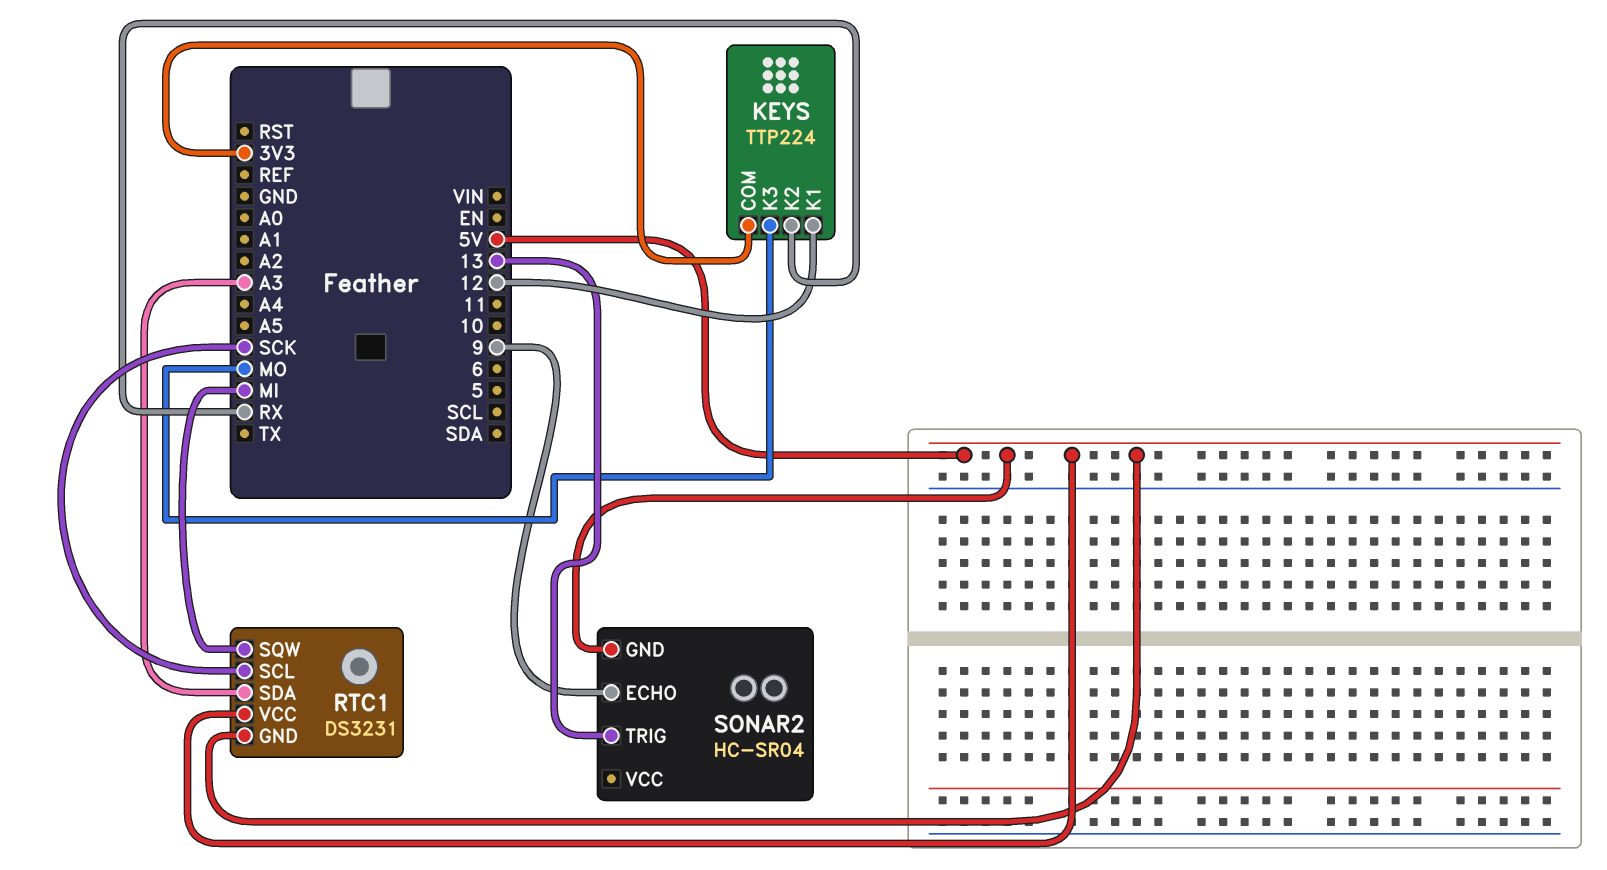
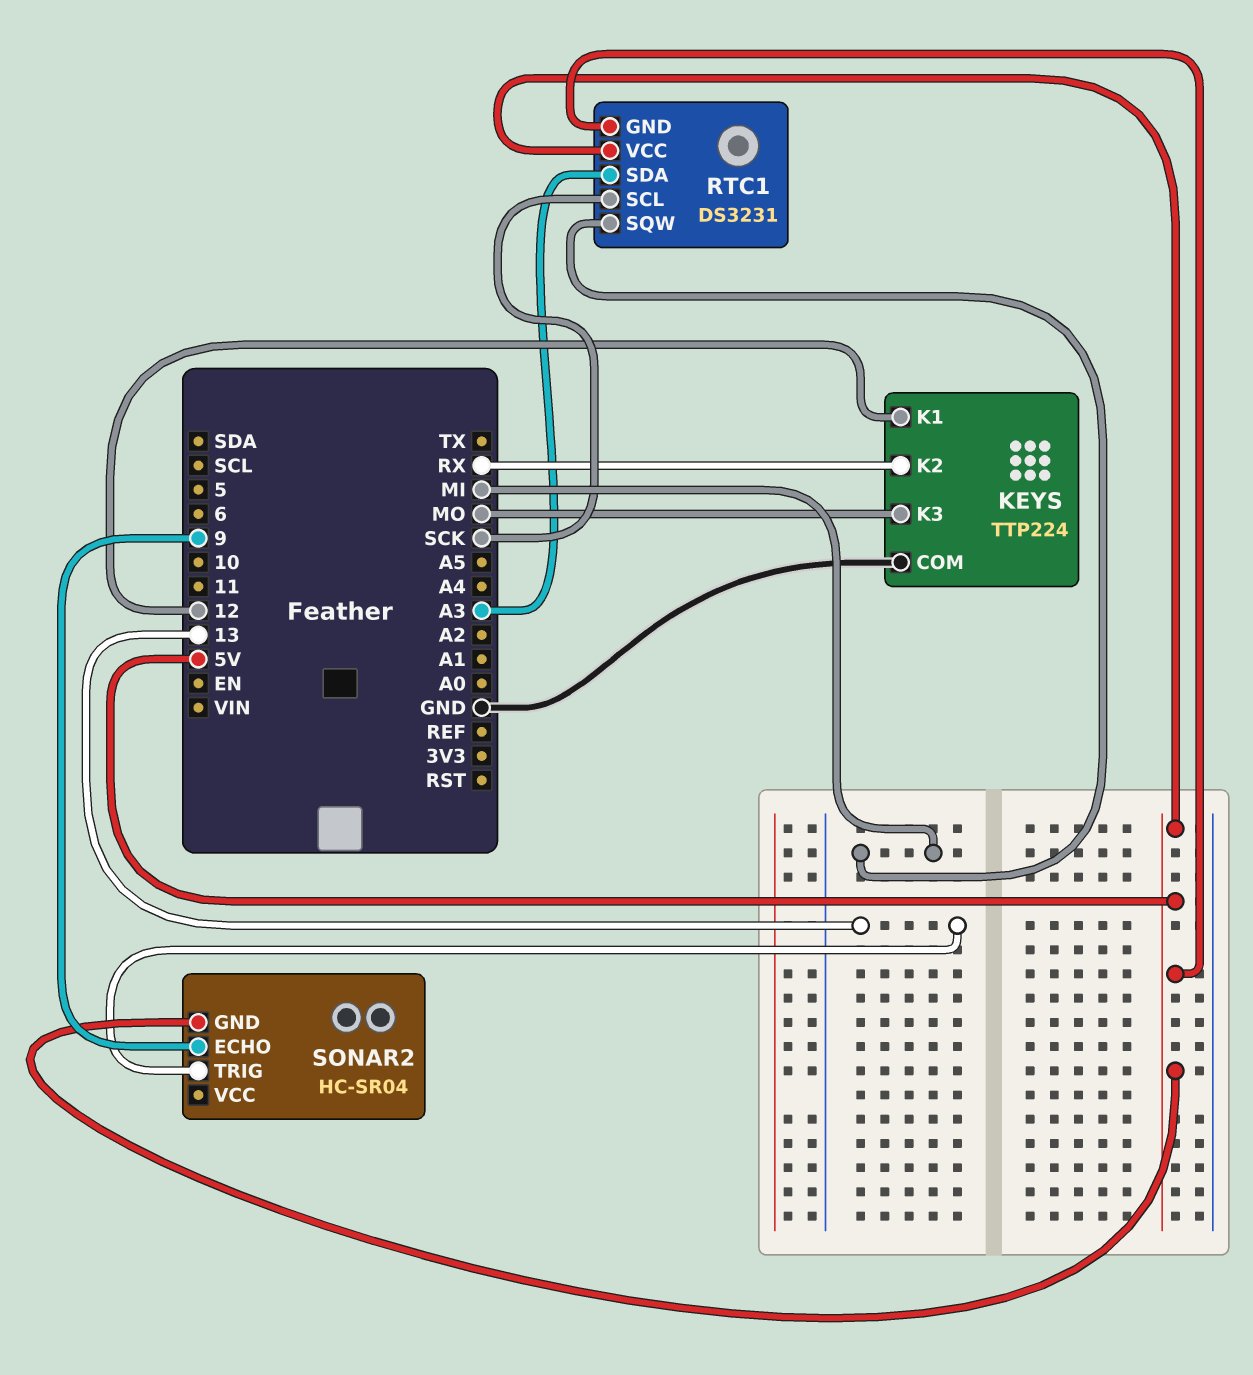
KEYS pin COM: 3V3 -> GND

